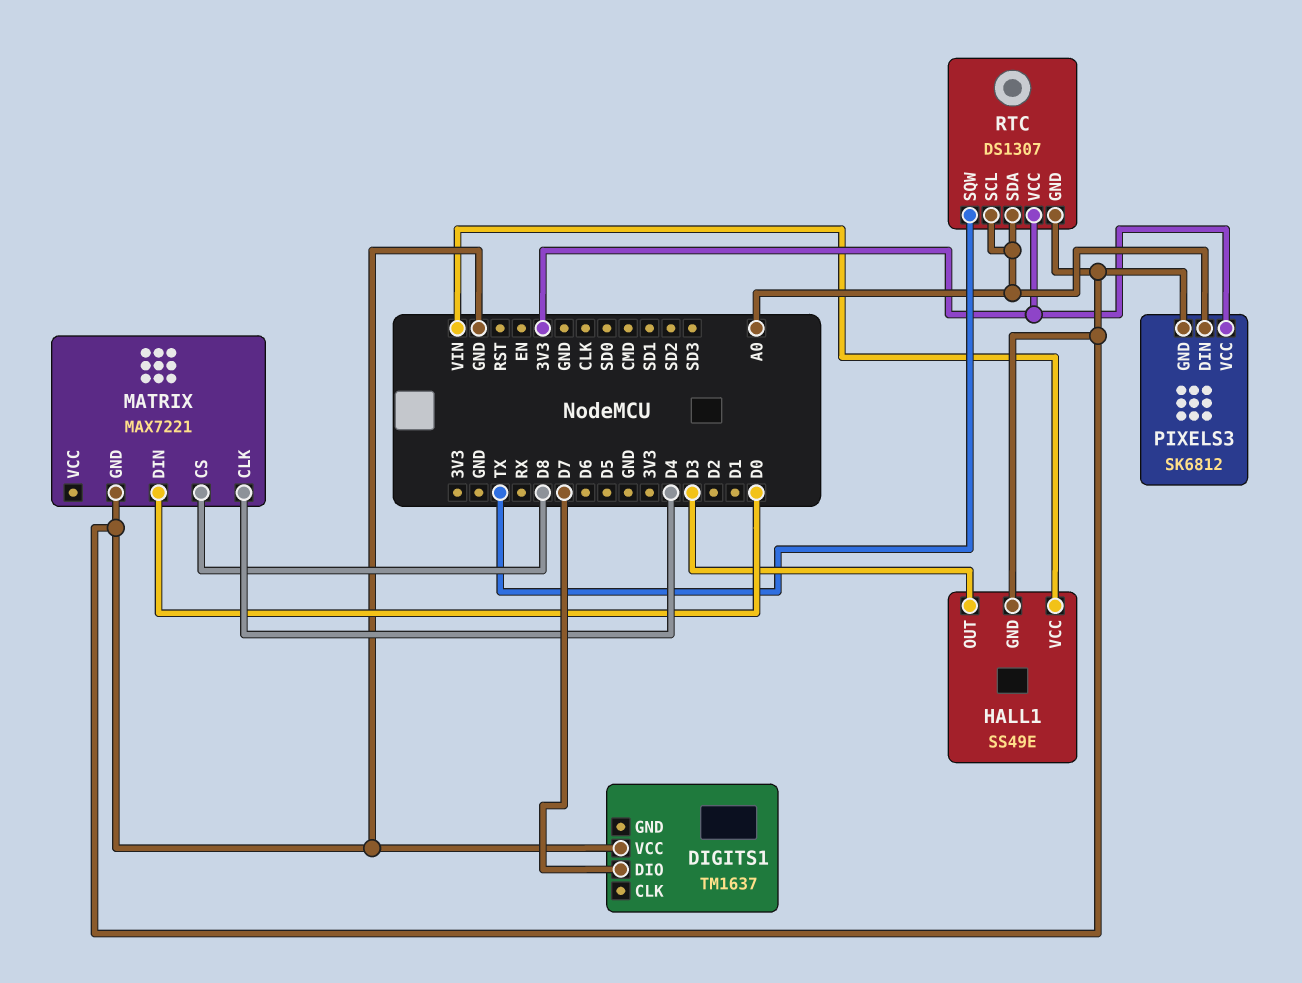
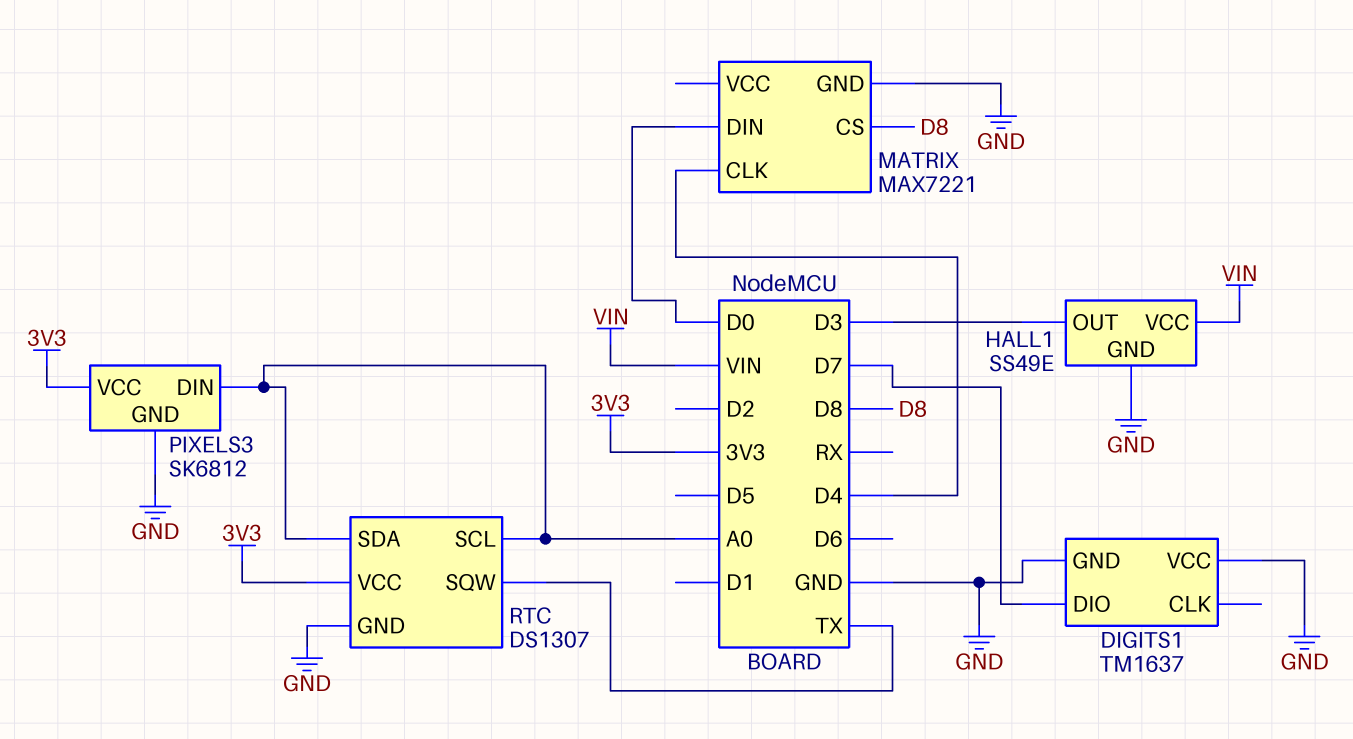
DIGITS1 pin GND: none -> GND

